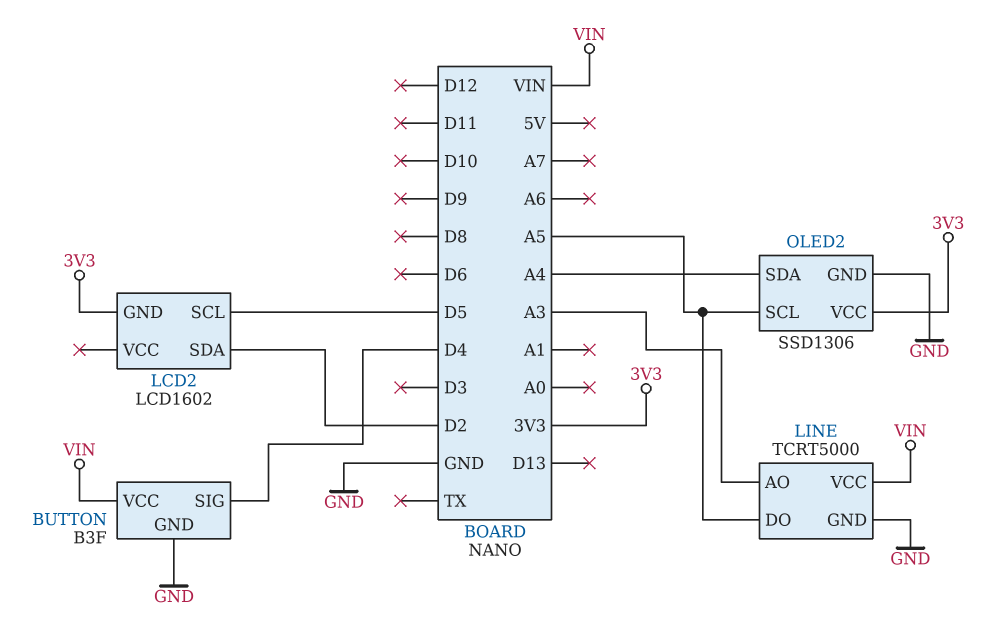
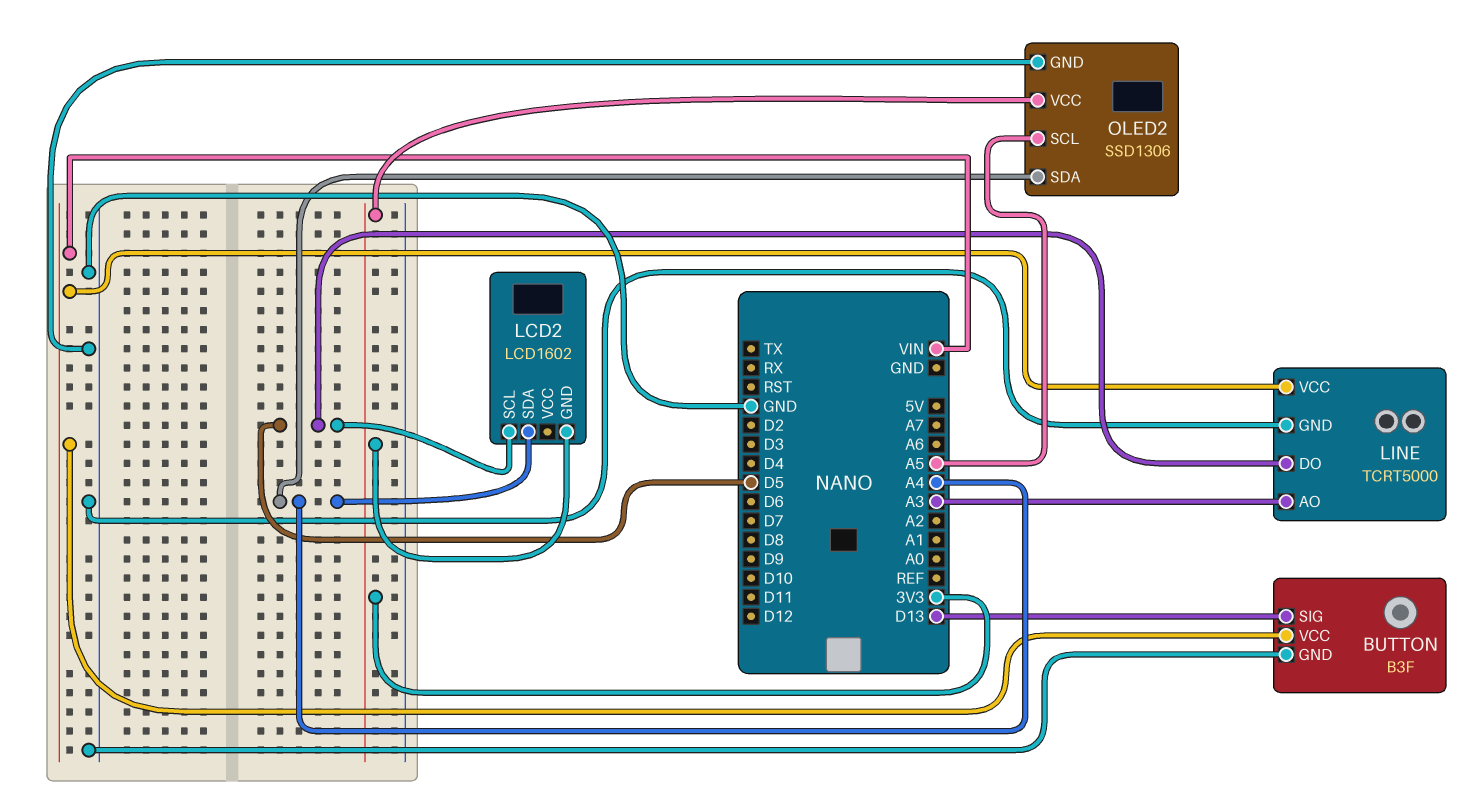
BUTTON pin SIG: D4 -> D13
LCD2 pin SDA: D2 -> A4
LINE pin DO: A5 -> D5

